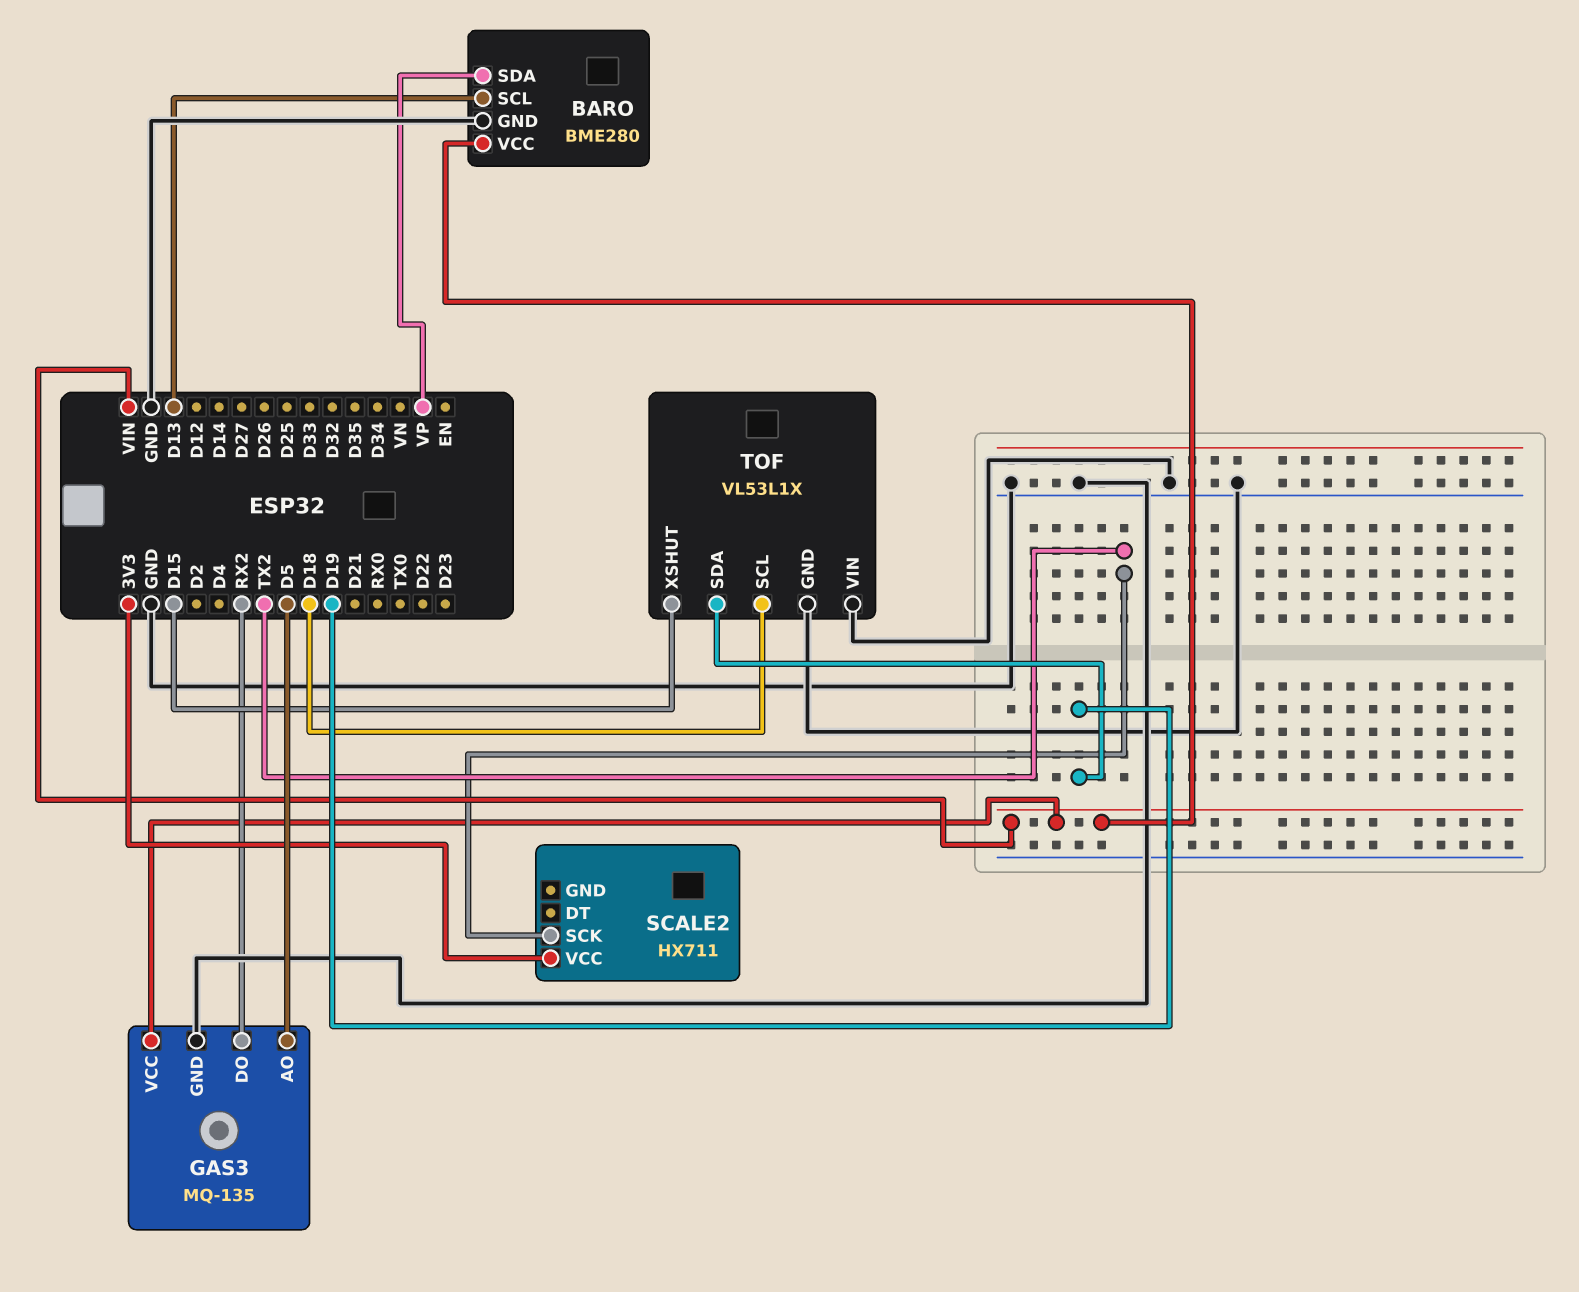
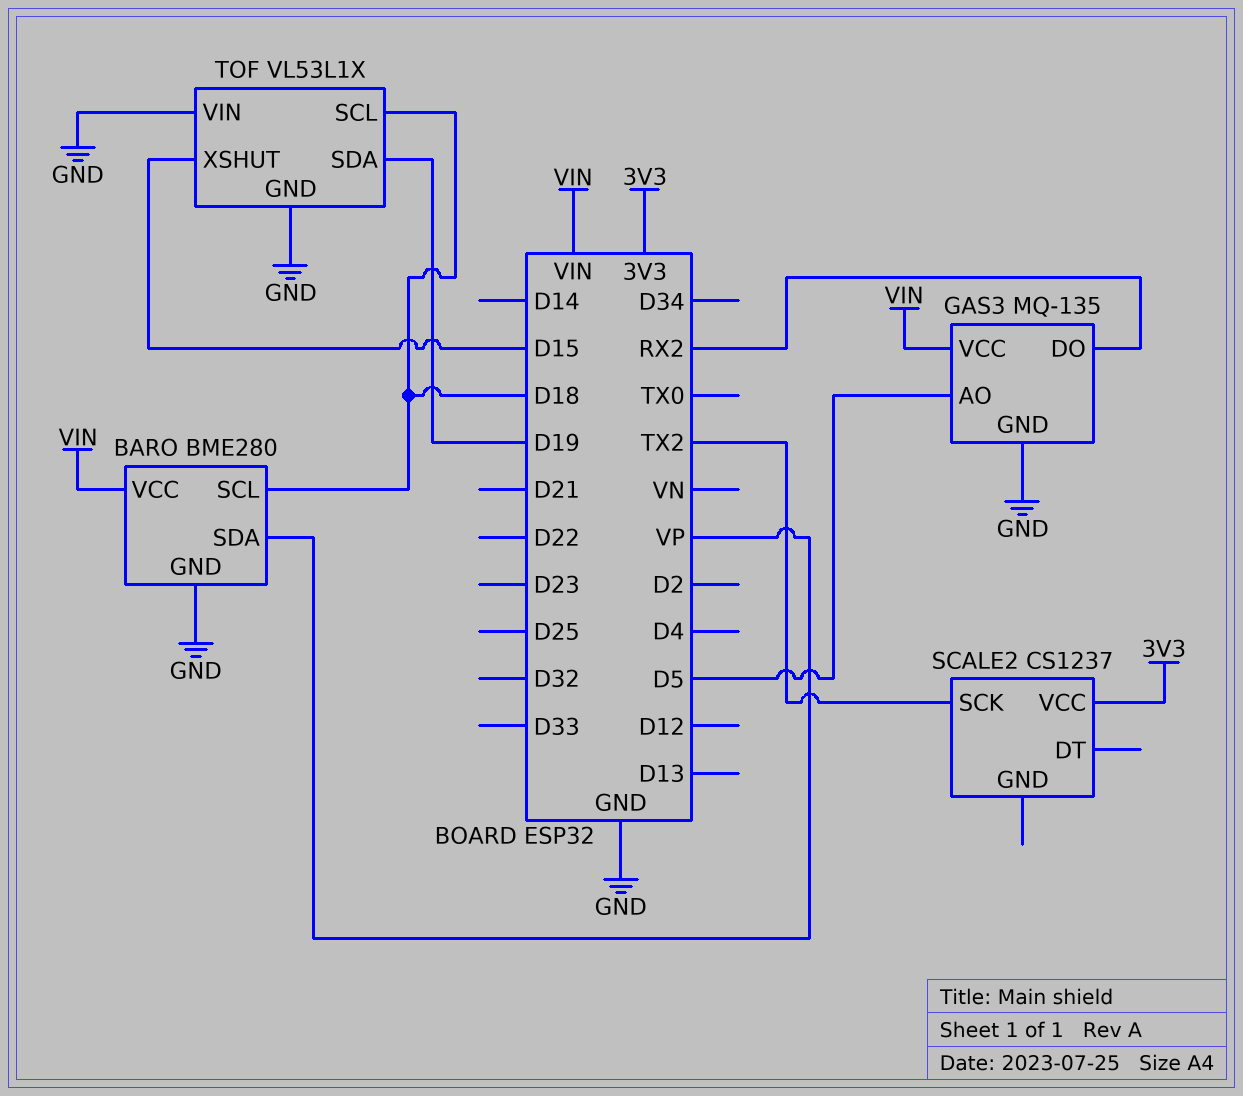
BARO pin SCL: D13 -> D18
SCALE2: HX711 -> CS1237

